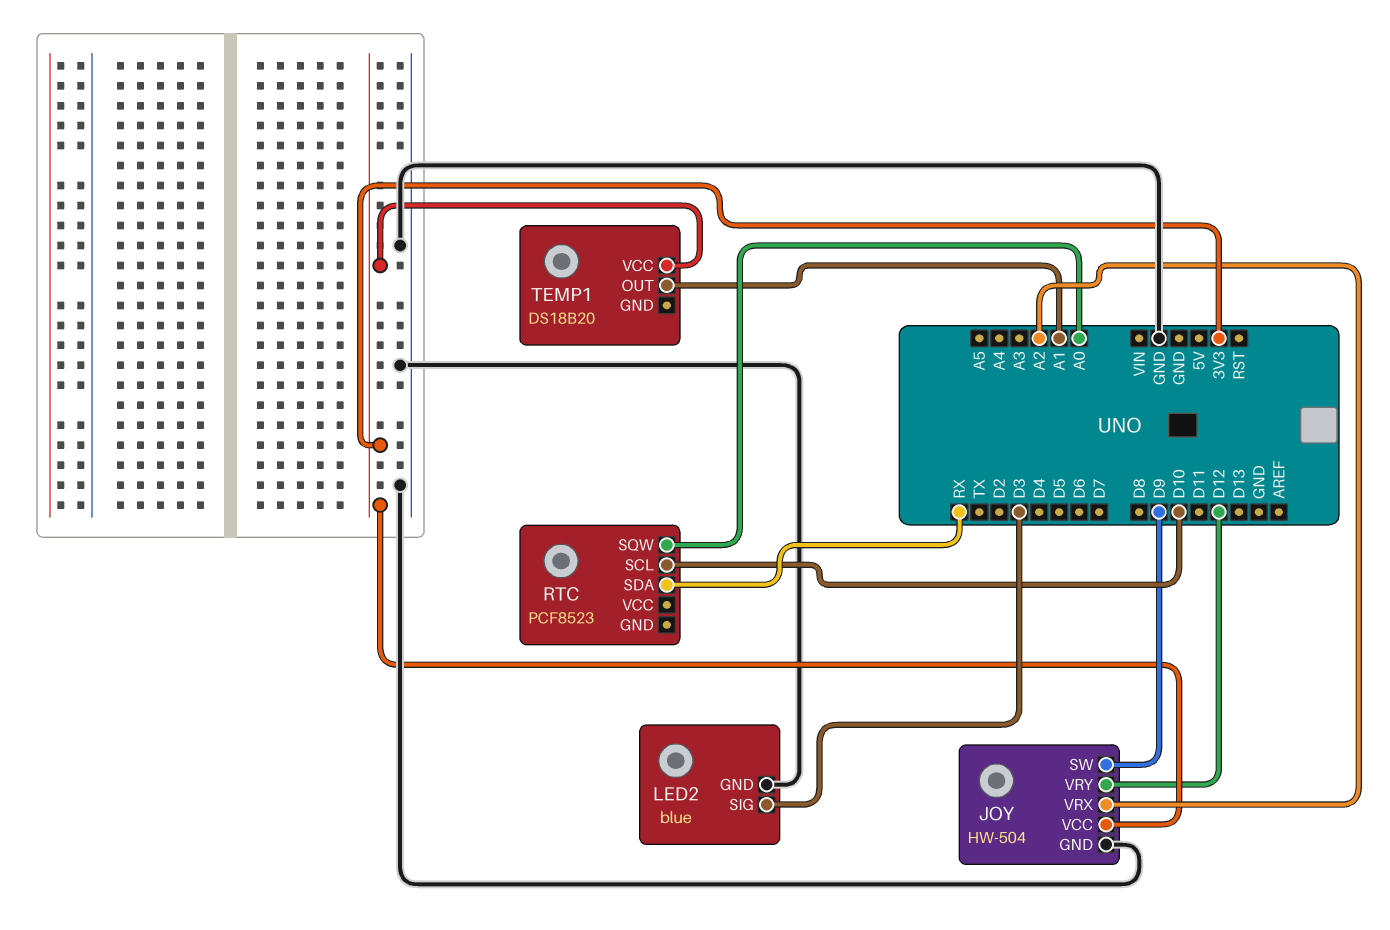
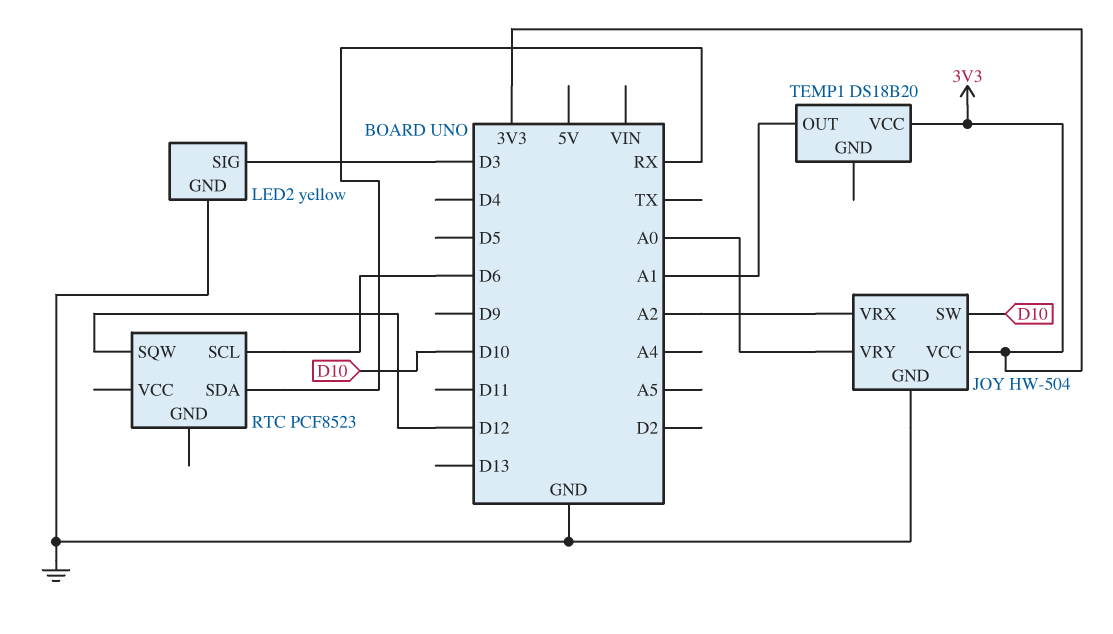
JOY pin SW: D9 -> D10
JOY pin VRY: D12 -> A0
LED2: blue -> yellow
RTC pin SCL: D10 -> D6
RTC pin SQW: A0 -> D12

